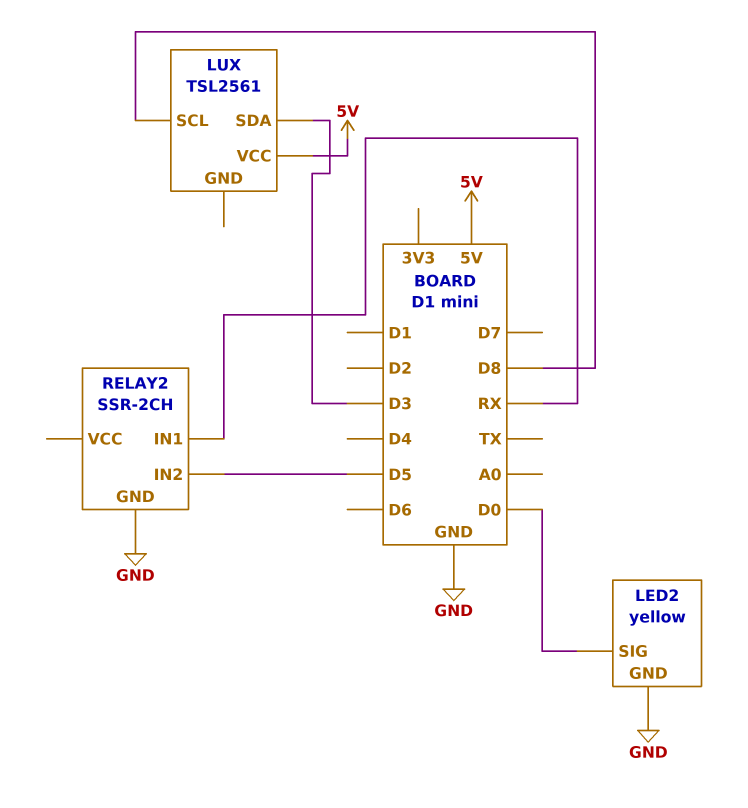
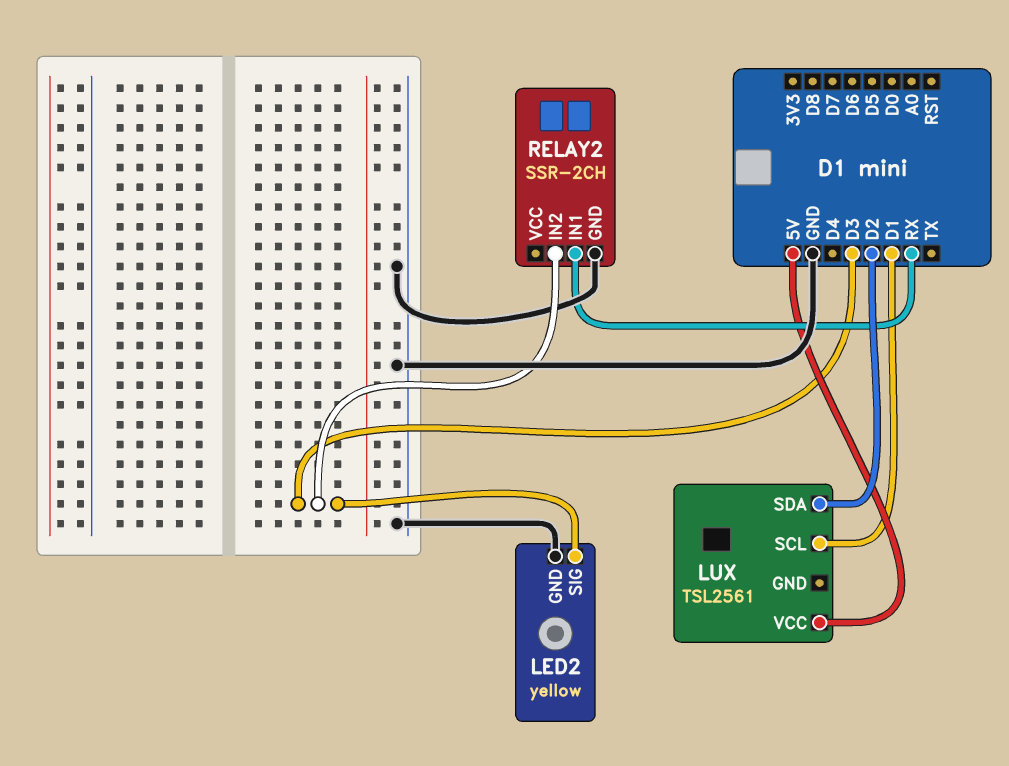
LED2 pin SIG: D0 -> D3
LUX pin SCL: D8 -> D1
LUX pin SDA: D3 -> D2
RELAY2 pin IN2: D5 -> D3

